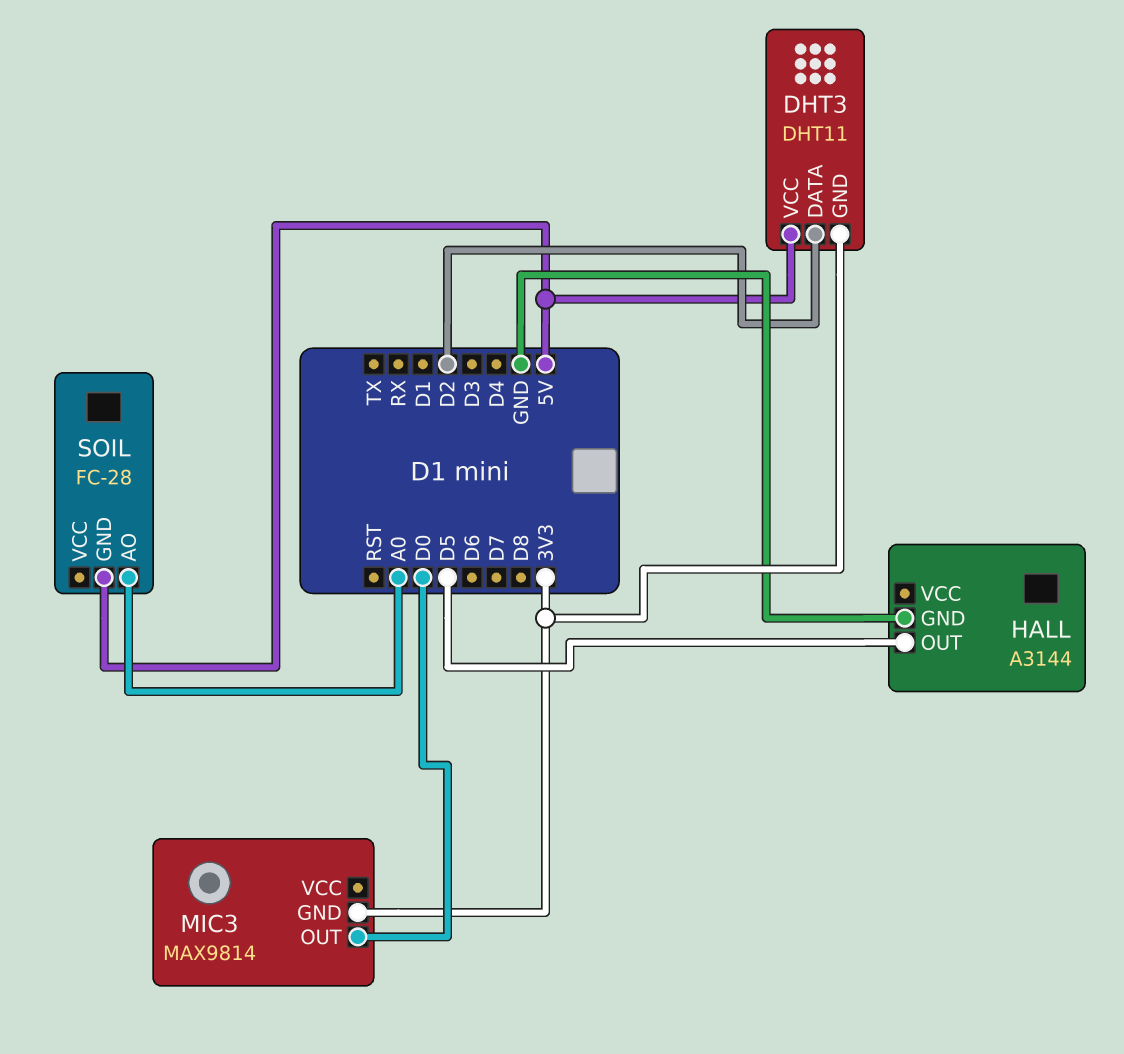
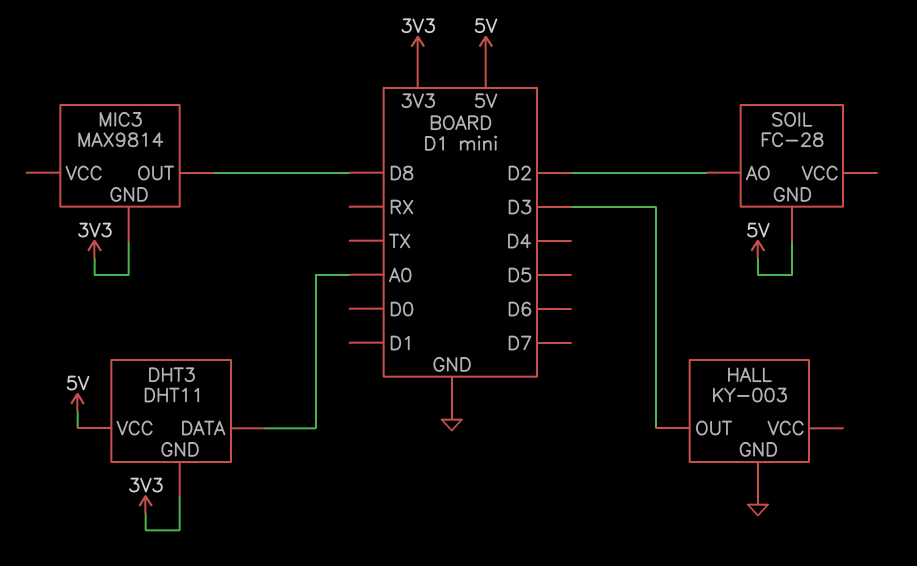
DHT3 pin DATA: D2 -> A0
HALL: A3144 -> KY-003
HALL pin OUT: D5 -> D3
MIC3 pin OUT: D0 -> D8
SOIL pin AO: A0 -> D2

